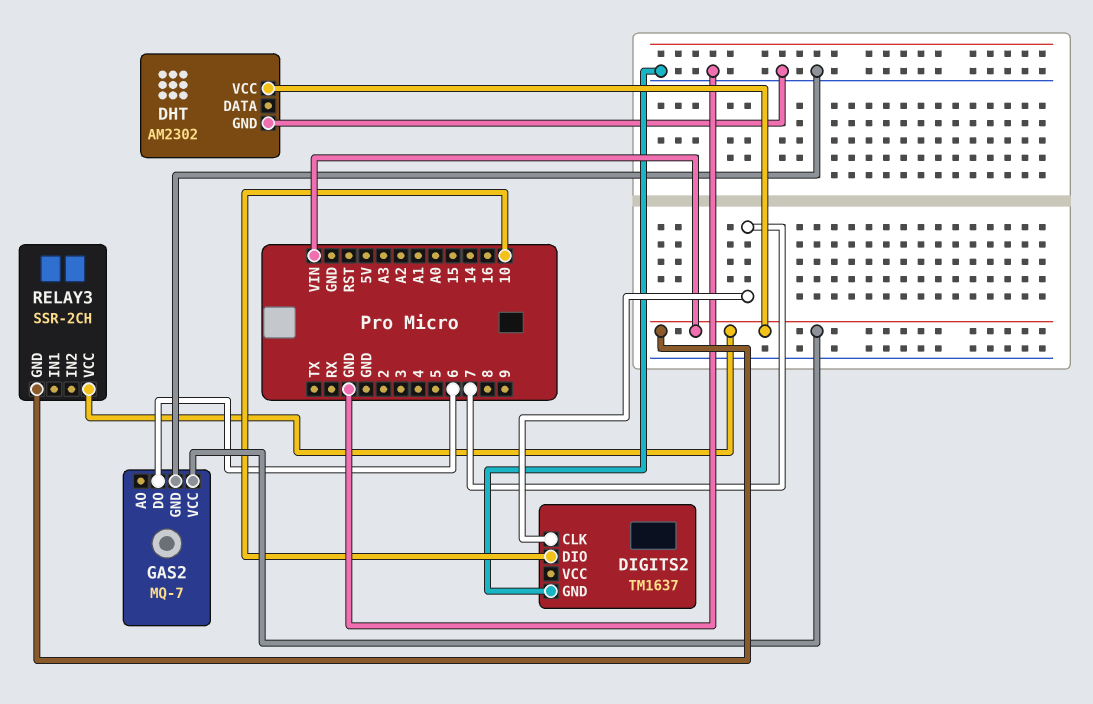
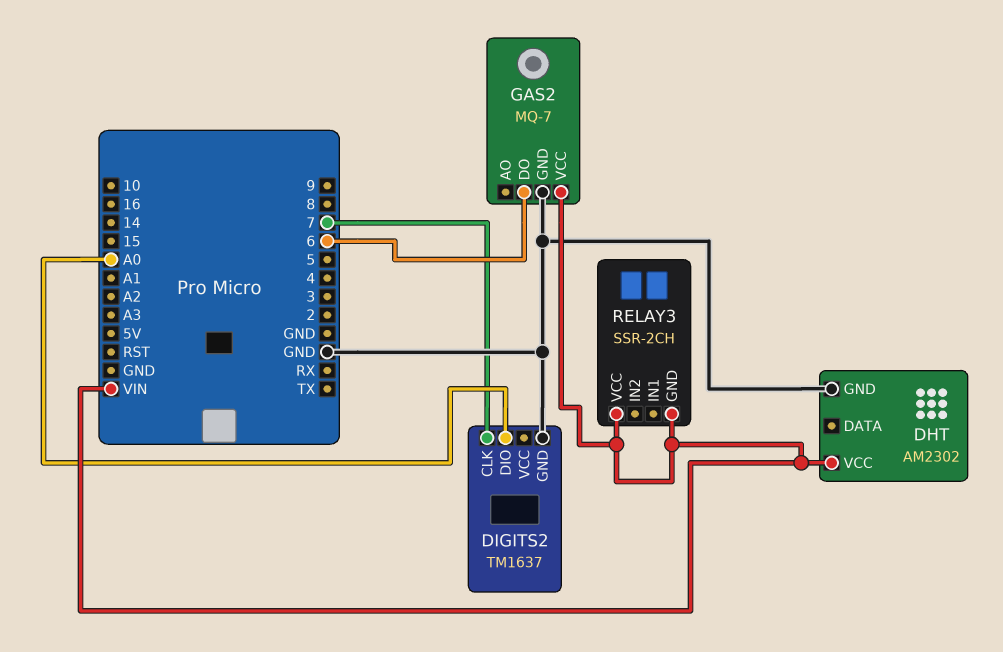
DIGITS2 pin DIO: 10 -> A0

